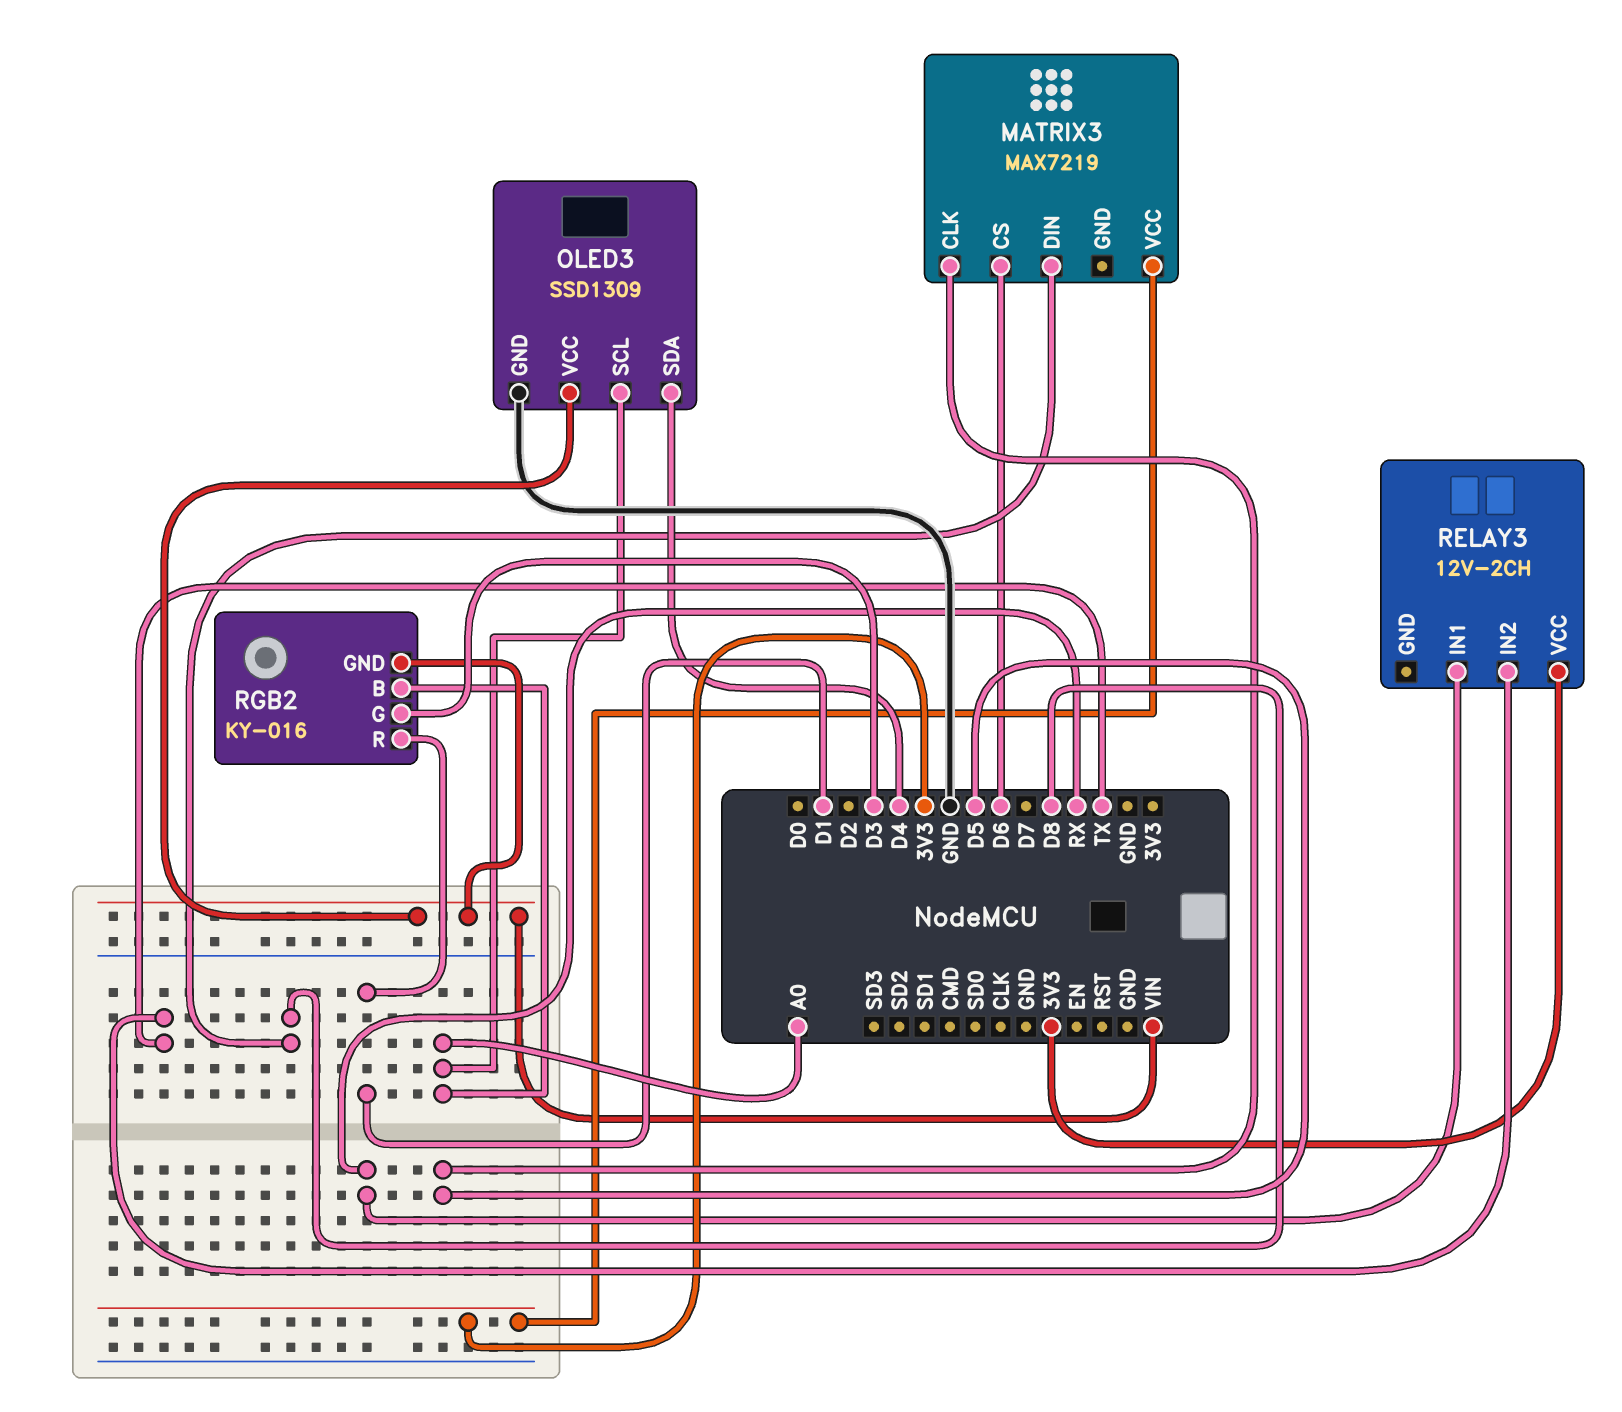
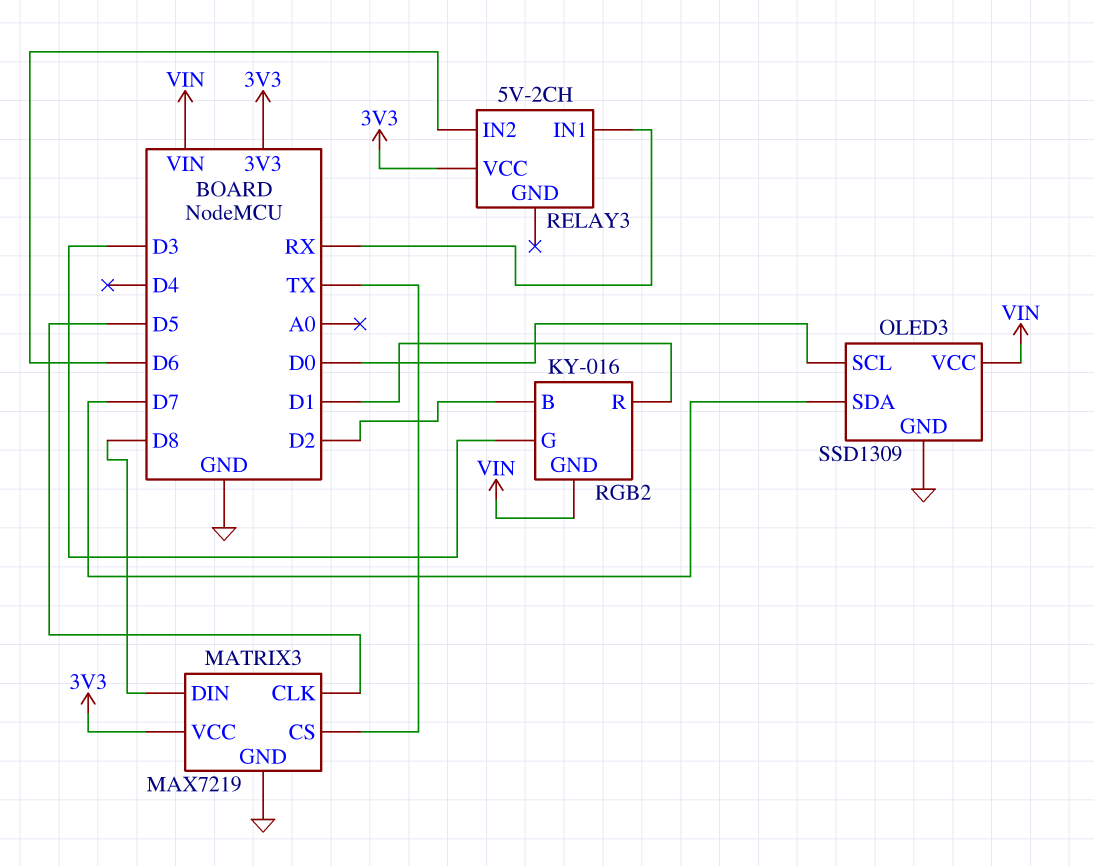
MATRIX3 pin CS: D6 -> TX
MATRIX3 pin GND: none -> GND
OLED3 pin SCL: A0 -> D0
OLED3 pin SDA: D4 -> D7
RELAY3: 12V-2CH -> 5V-2CH
RELAY3 pin IN2: TX -> D6
RGB2 pin B: A0 -> D2

